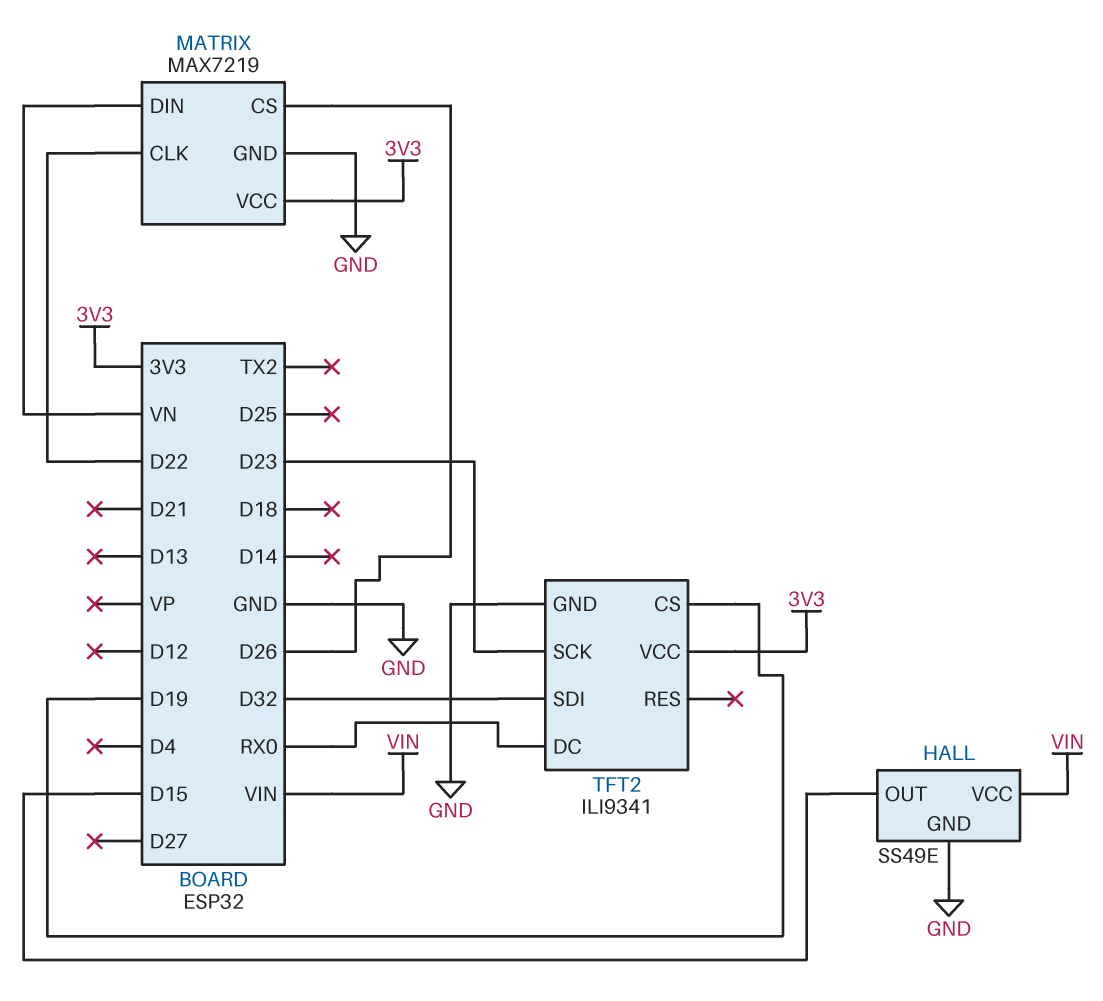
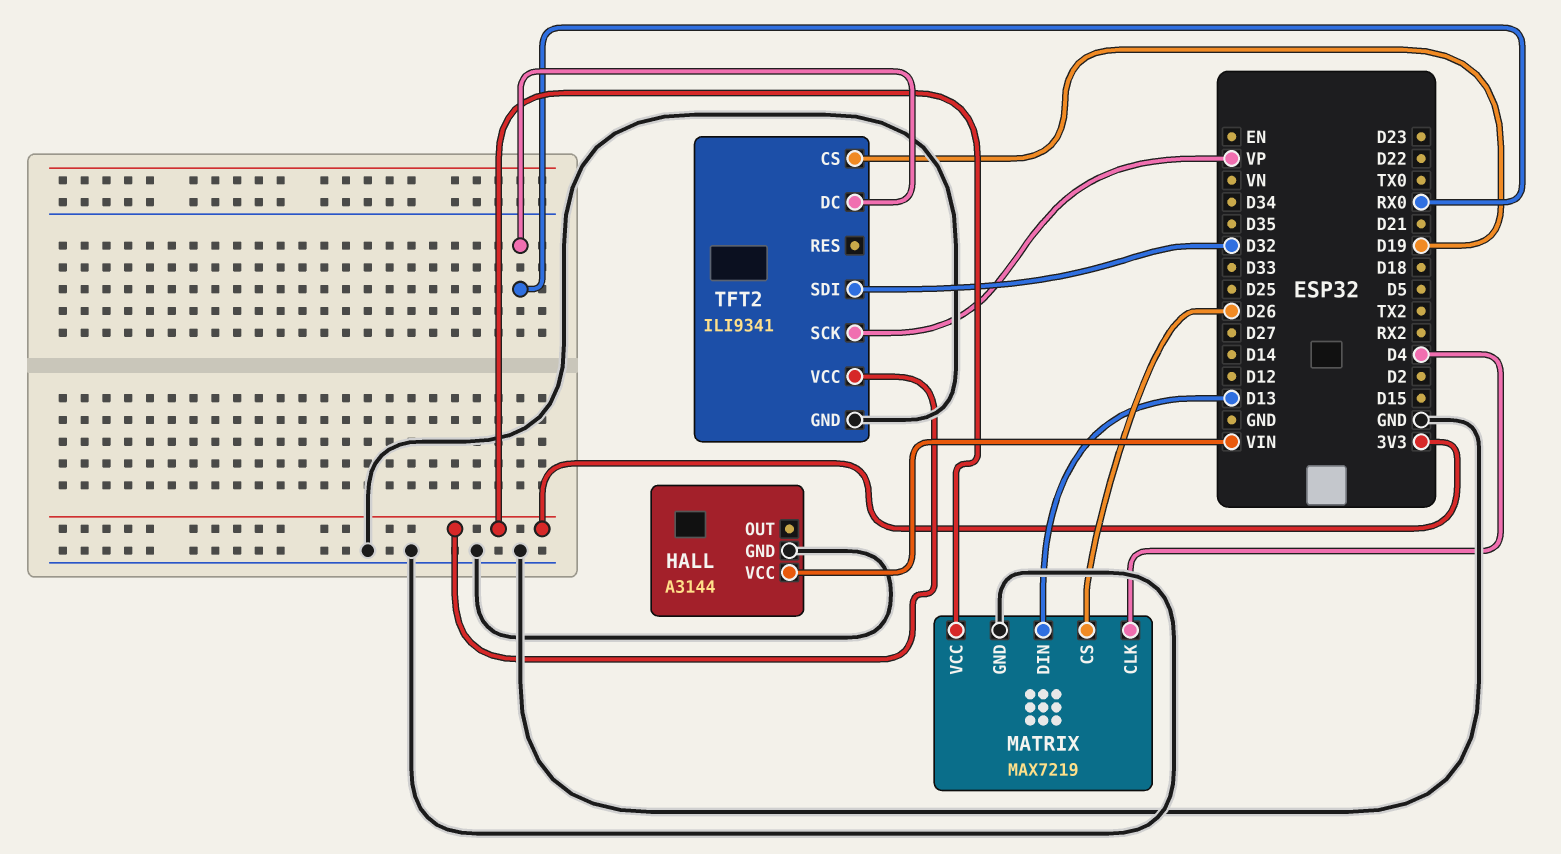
HALL: SS49E -> A3144
HALL pin OUT: D15 -> none
MATRIX pin CLK: D22 -> D4
MATRIX pin DIN: VN -> D13
TFT2 pin SCK: D23 -> VP

